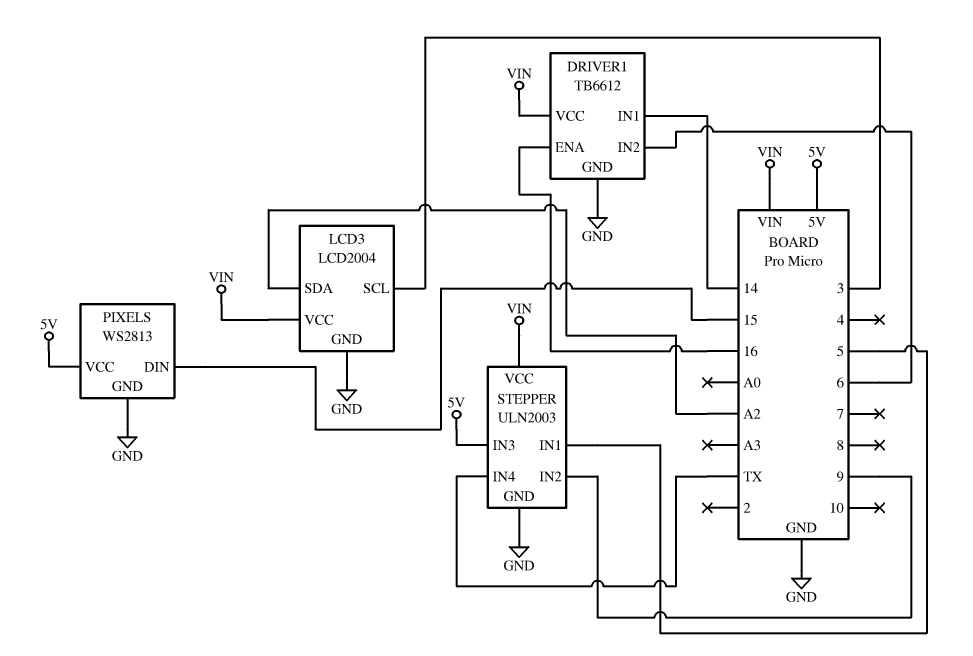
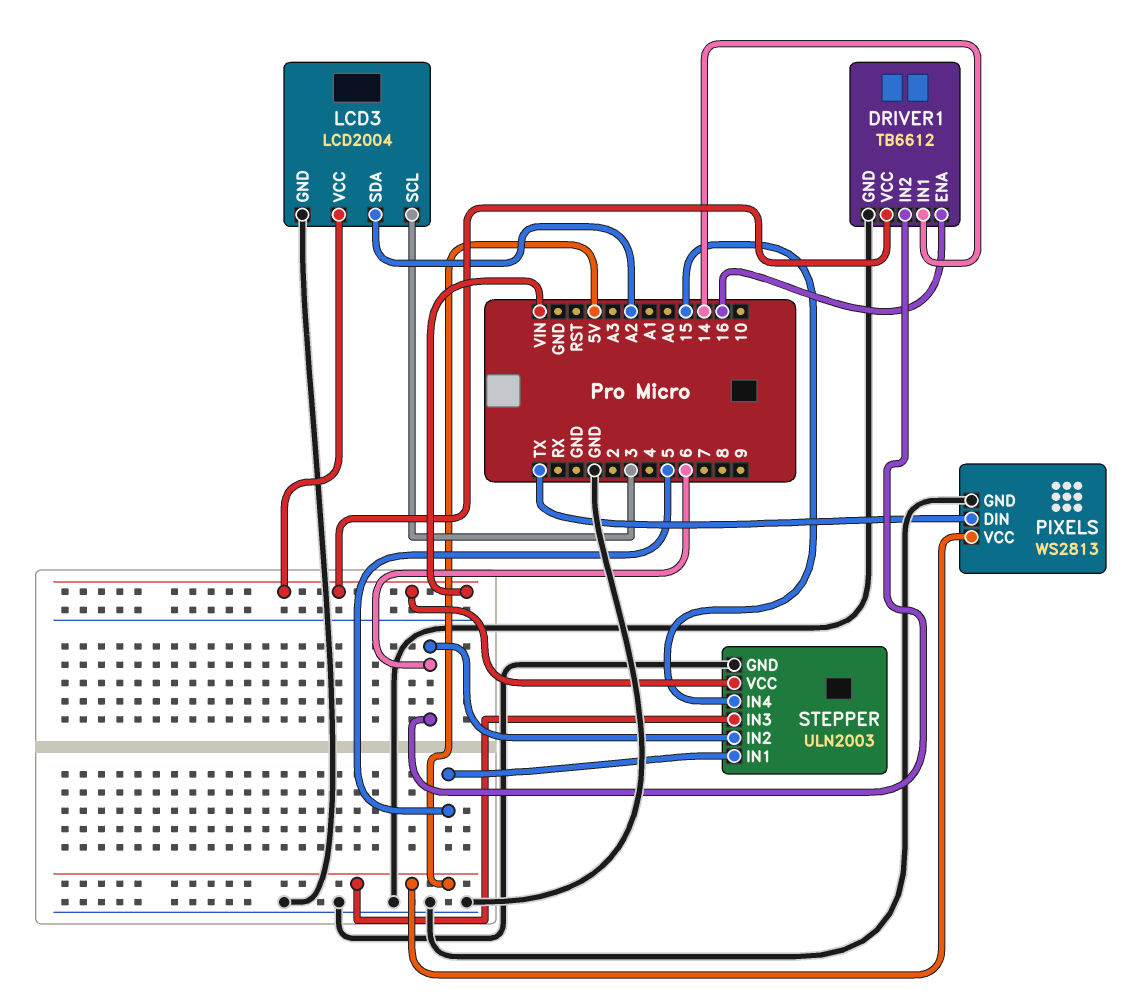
PIXELS pin DIN: 15 -> TX
STEPPER pin IN2: 9 -> 6
STEPPER pin IN4: TX -> 15

